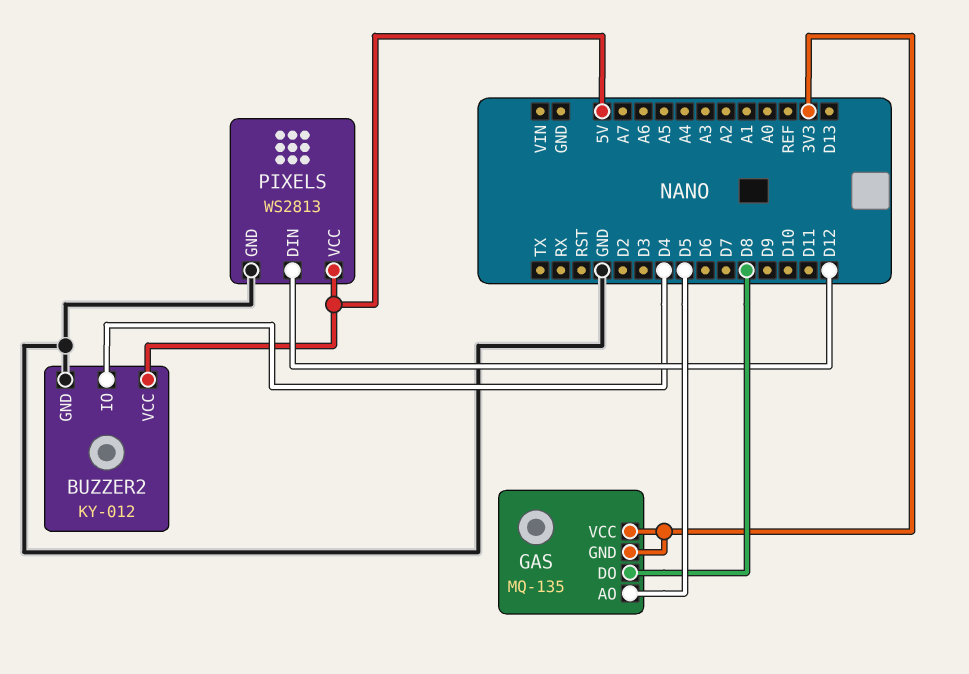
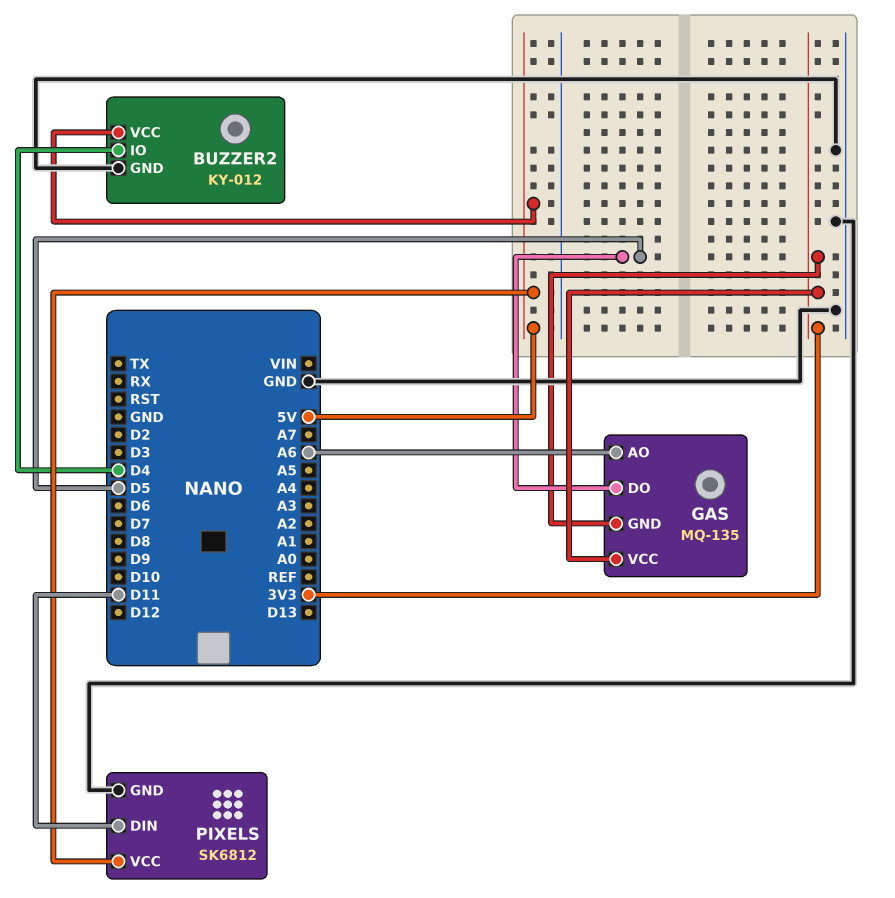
GAS pin AO: D5 -> A6
GAS pin DO: D8 -> D5
PIXELS: WS2813 -> SK6812
PIXELS pin DIN: D12 -> D11

